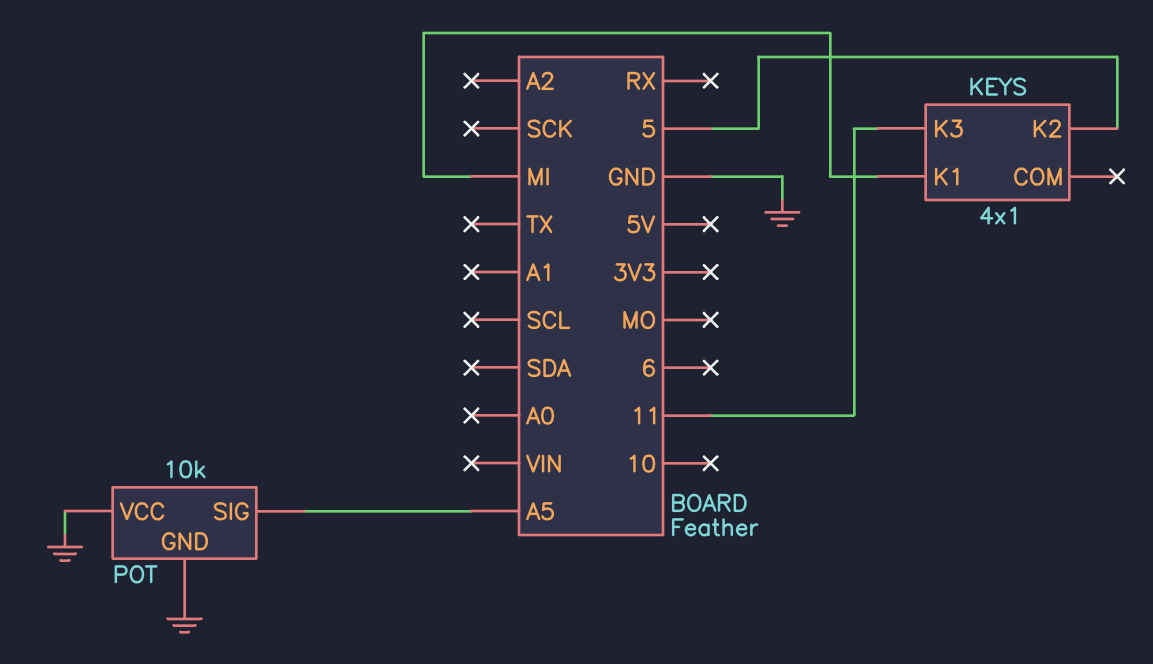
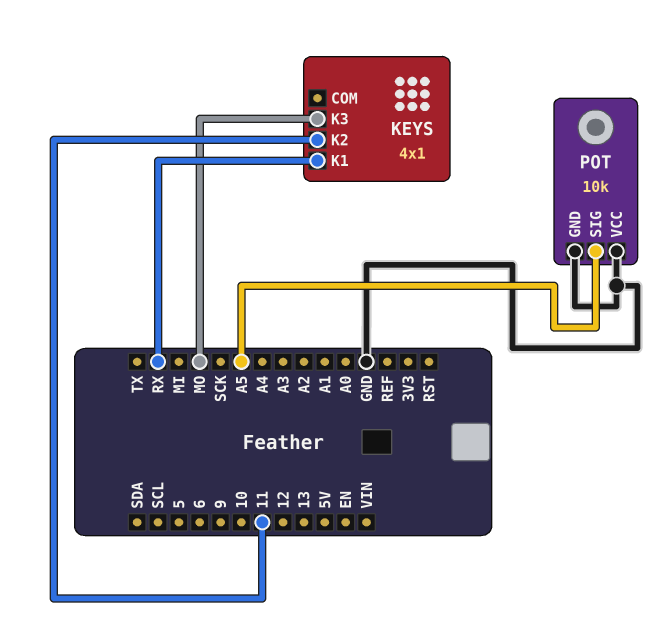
KEYS pin K1: MI -> RX
KEYS pin K2: 5 -> 11
KEYS pin K3: 11 -> MO

